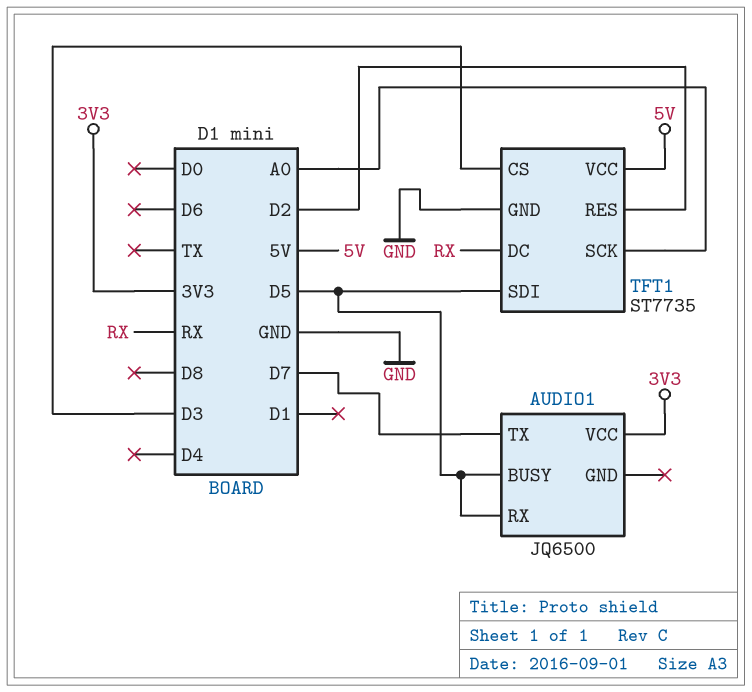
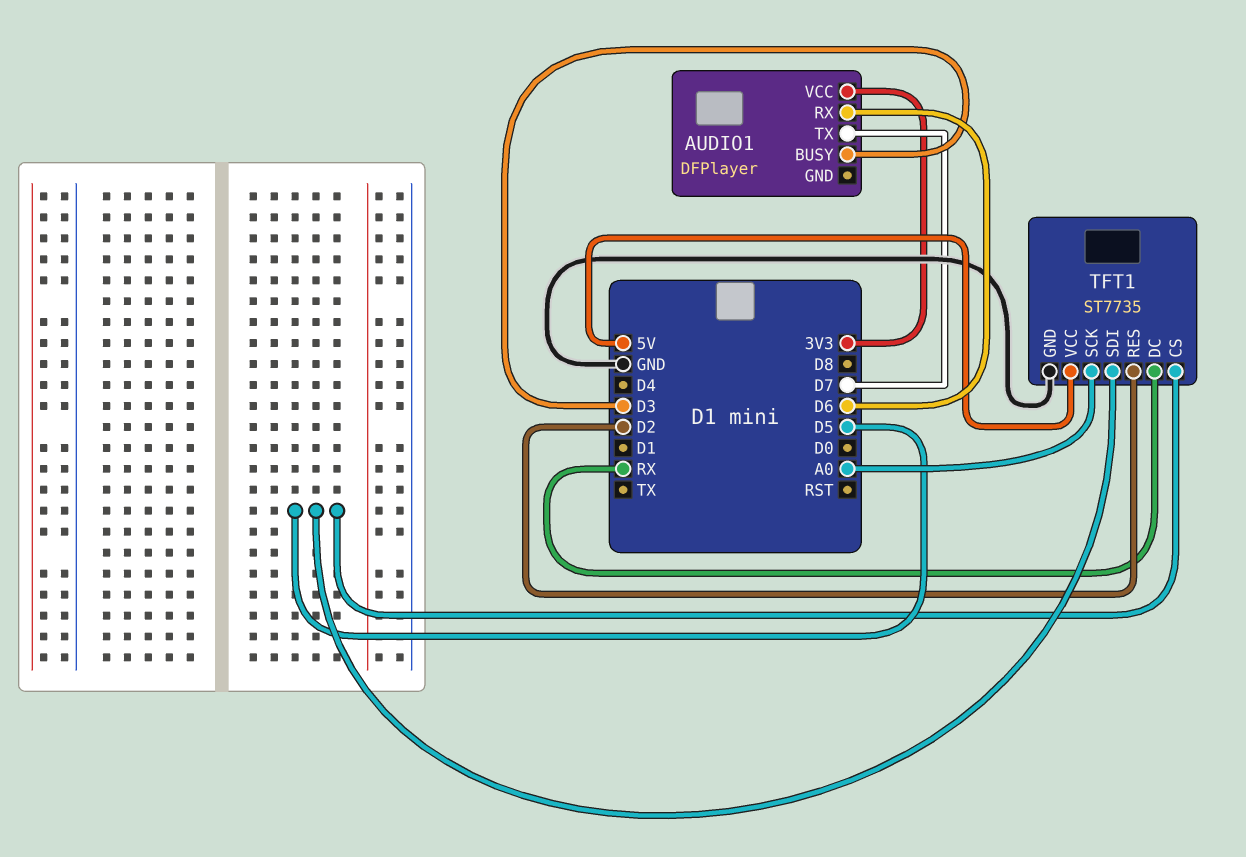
AUDIO1: JQ6500 -> DFPlayer
AUDIO1 pin BUSY: D5 -> D3
AUDIO1 pin RX: D5 -> D6
TFT1 pin CS: D3 -> D5

